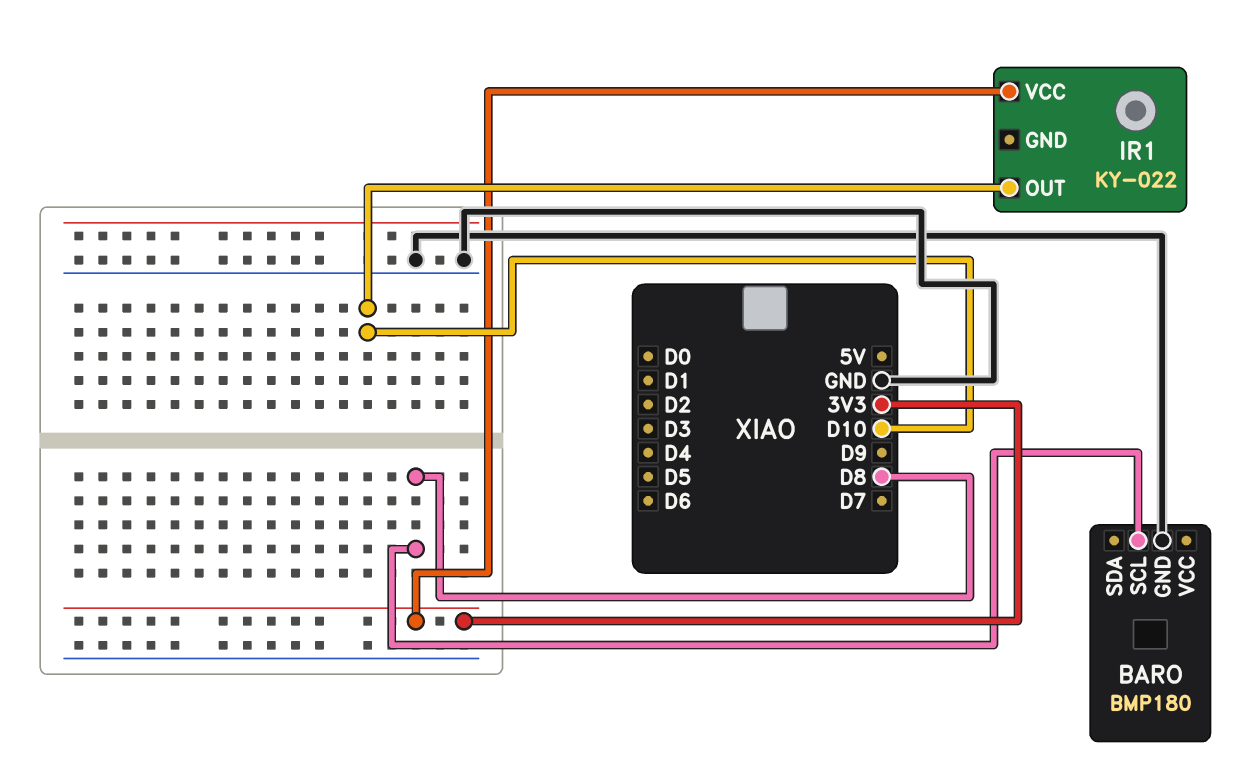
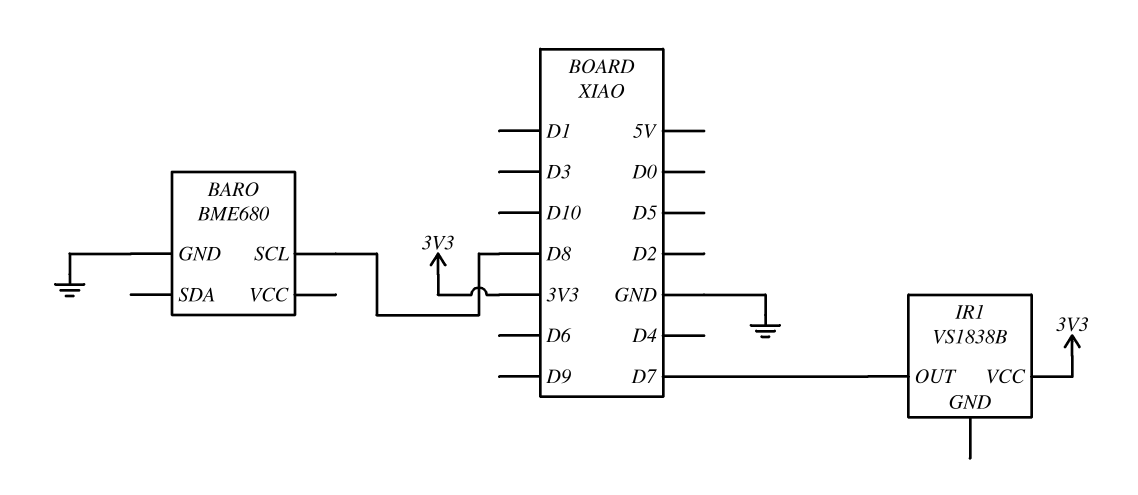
BARO: BMP180 -> BME680
IR1: KY-022 -> VS1838B
IR1 pin OUT: D10 -> D7

